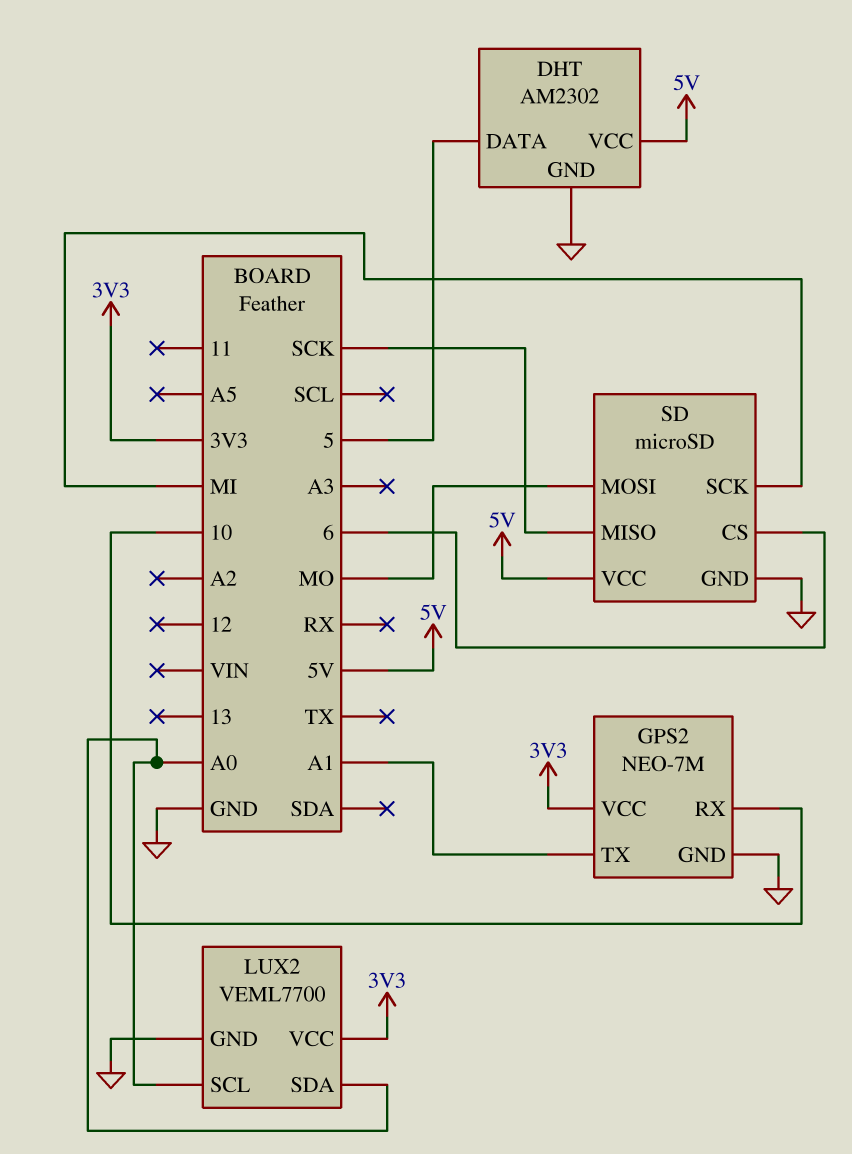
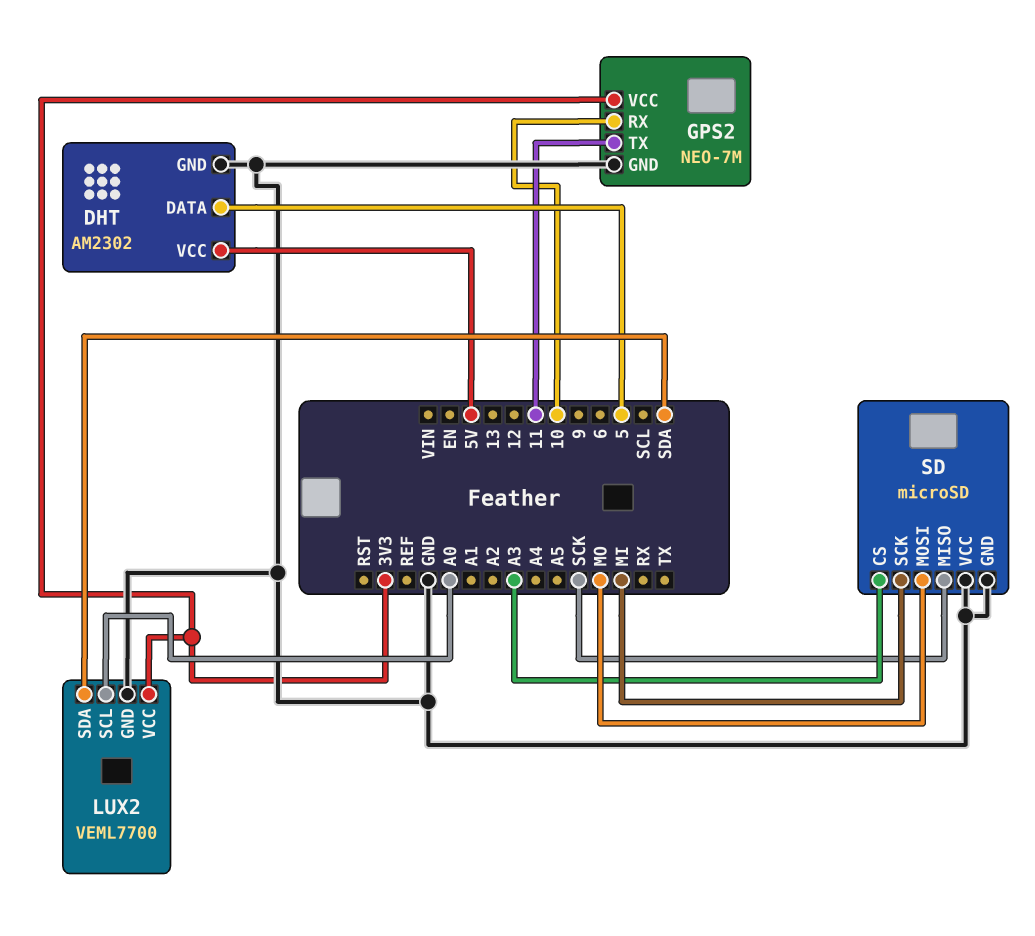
GPS2 pin TX: A1 -> 11
LUX2 pin SDA: A0 -> SDA
SD pin CS: 6 -> A3
SD pin VCC: 5V -> GND

